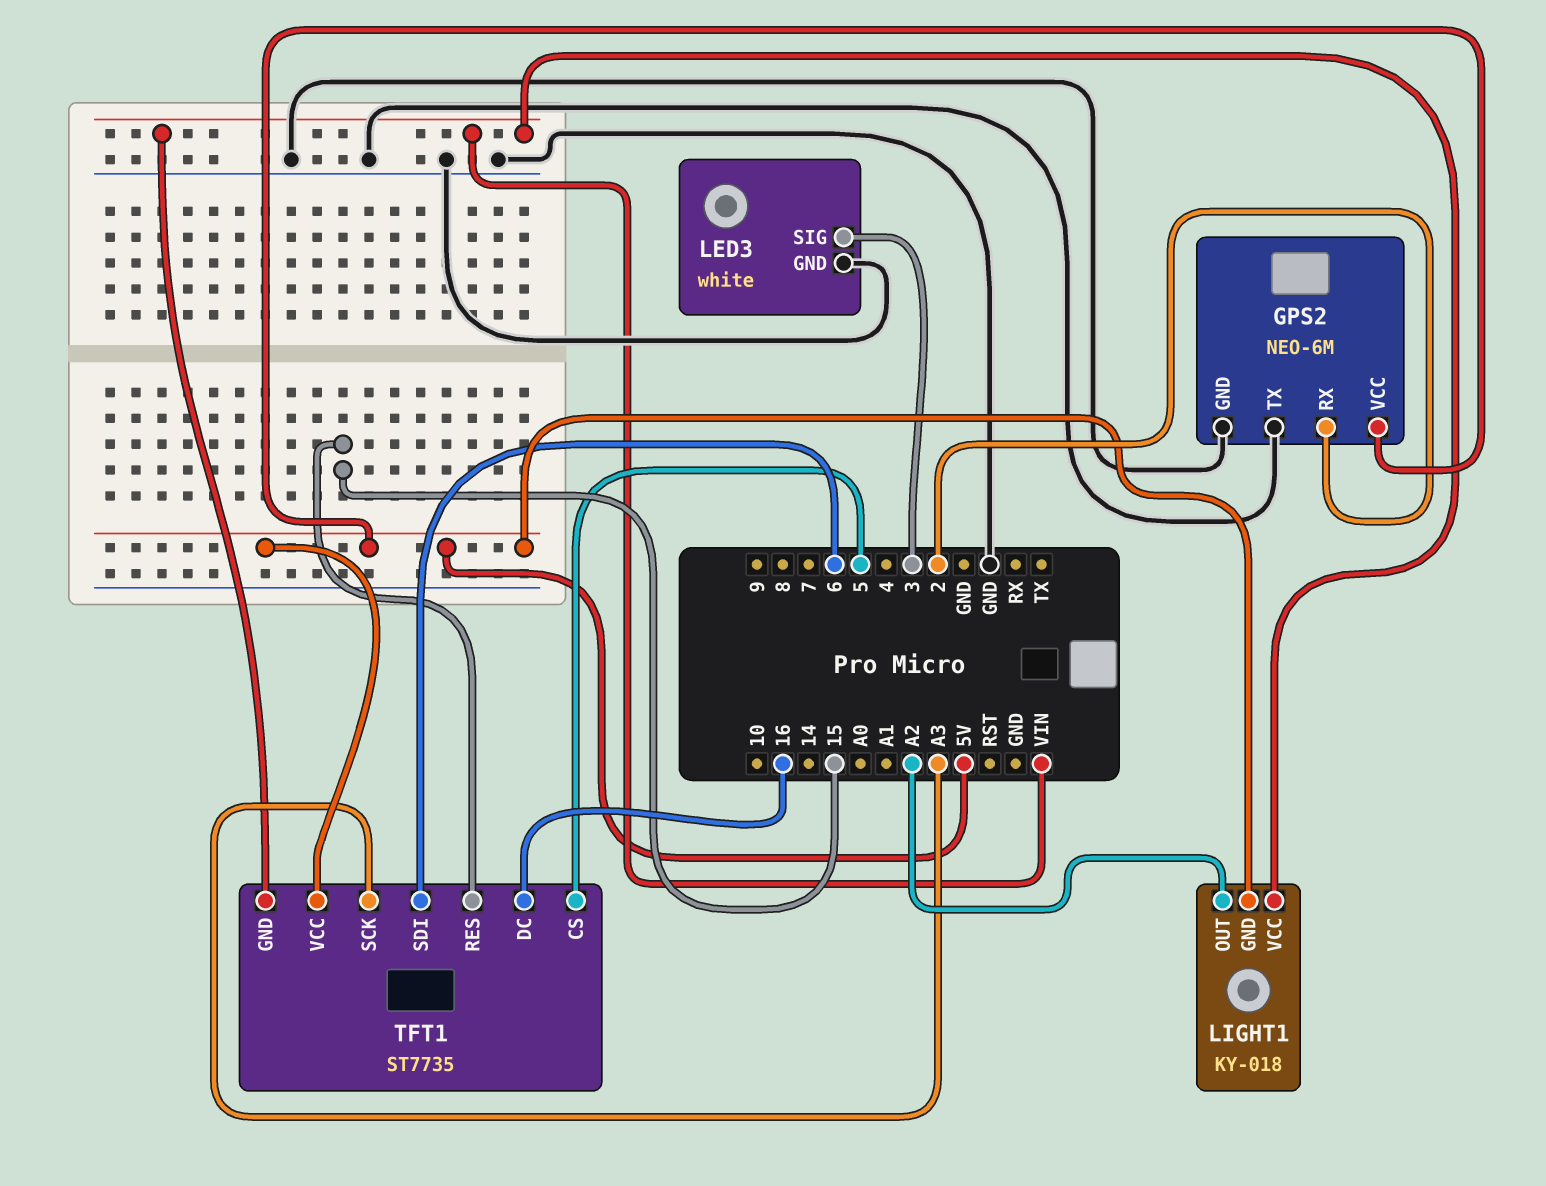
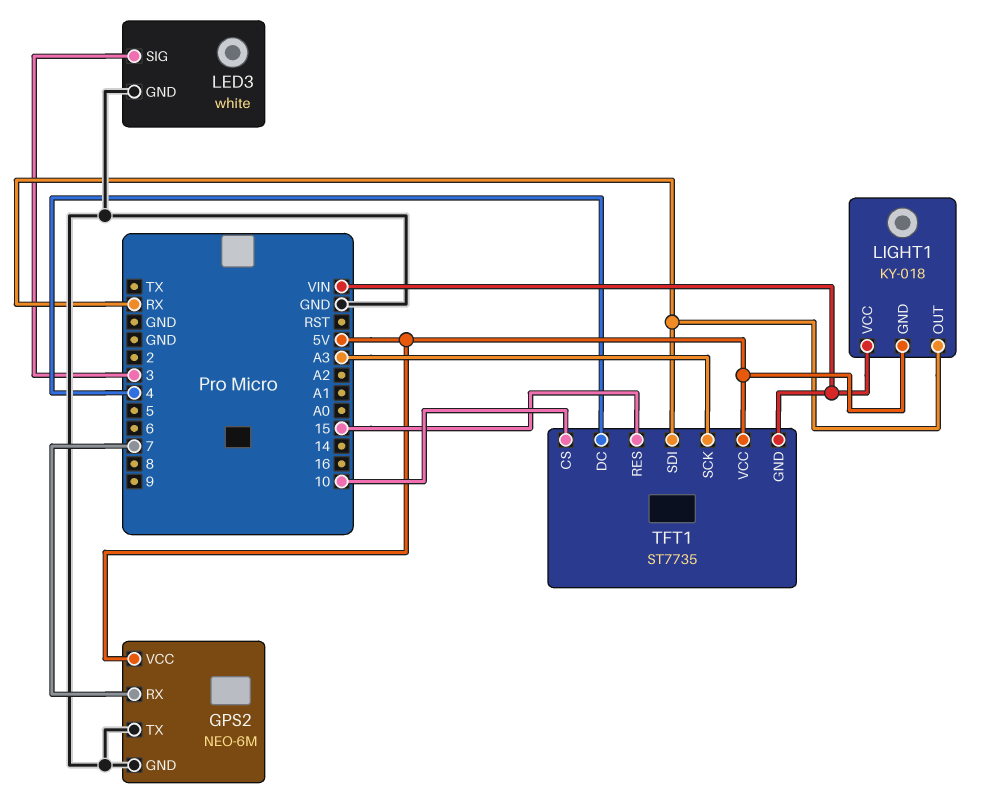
GPS2 pin RX: 2 -> 7
LIGHT1 pin OUT: A2 -> RX
TFT1 pin CS: 5 -> 10
TFT1 pin DC: 16 -> 4
TFT1 pin SDI: 6 -> RX

